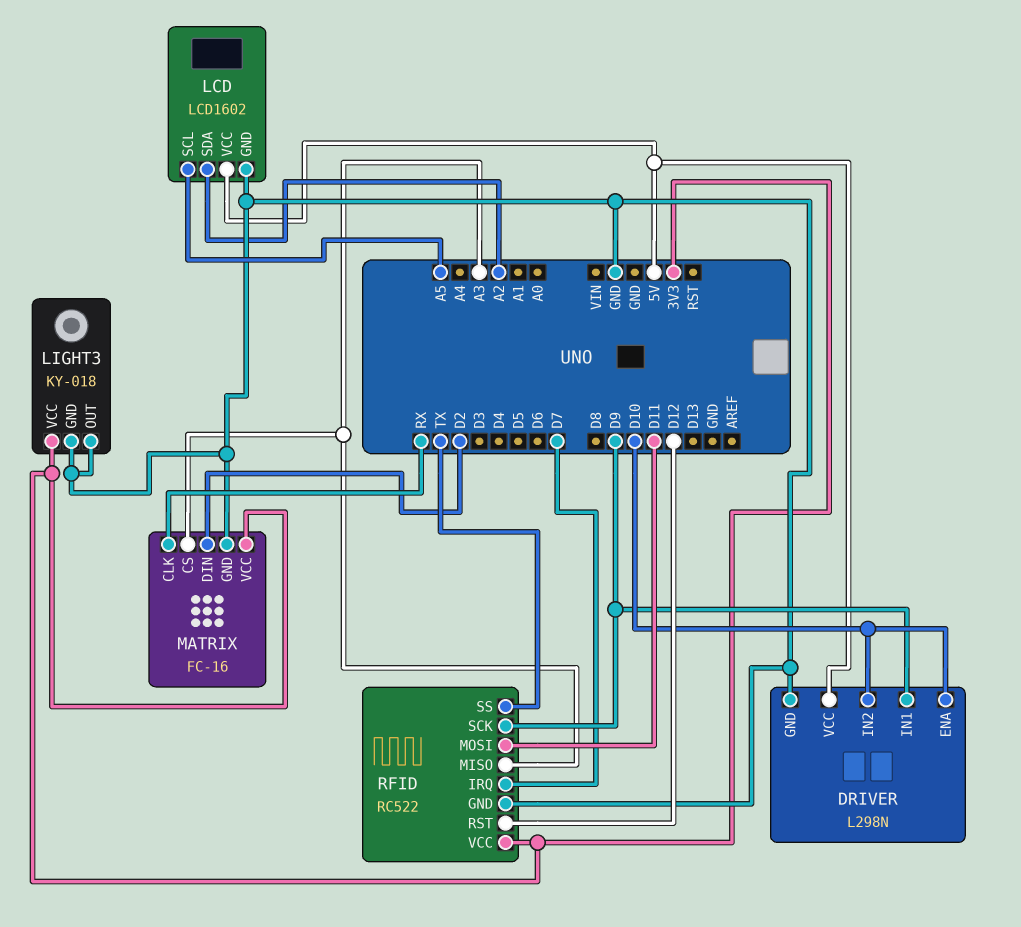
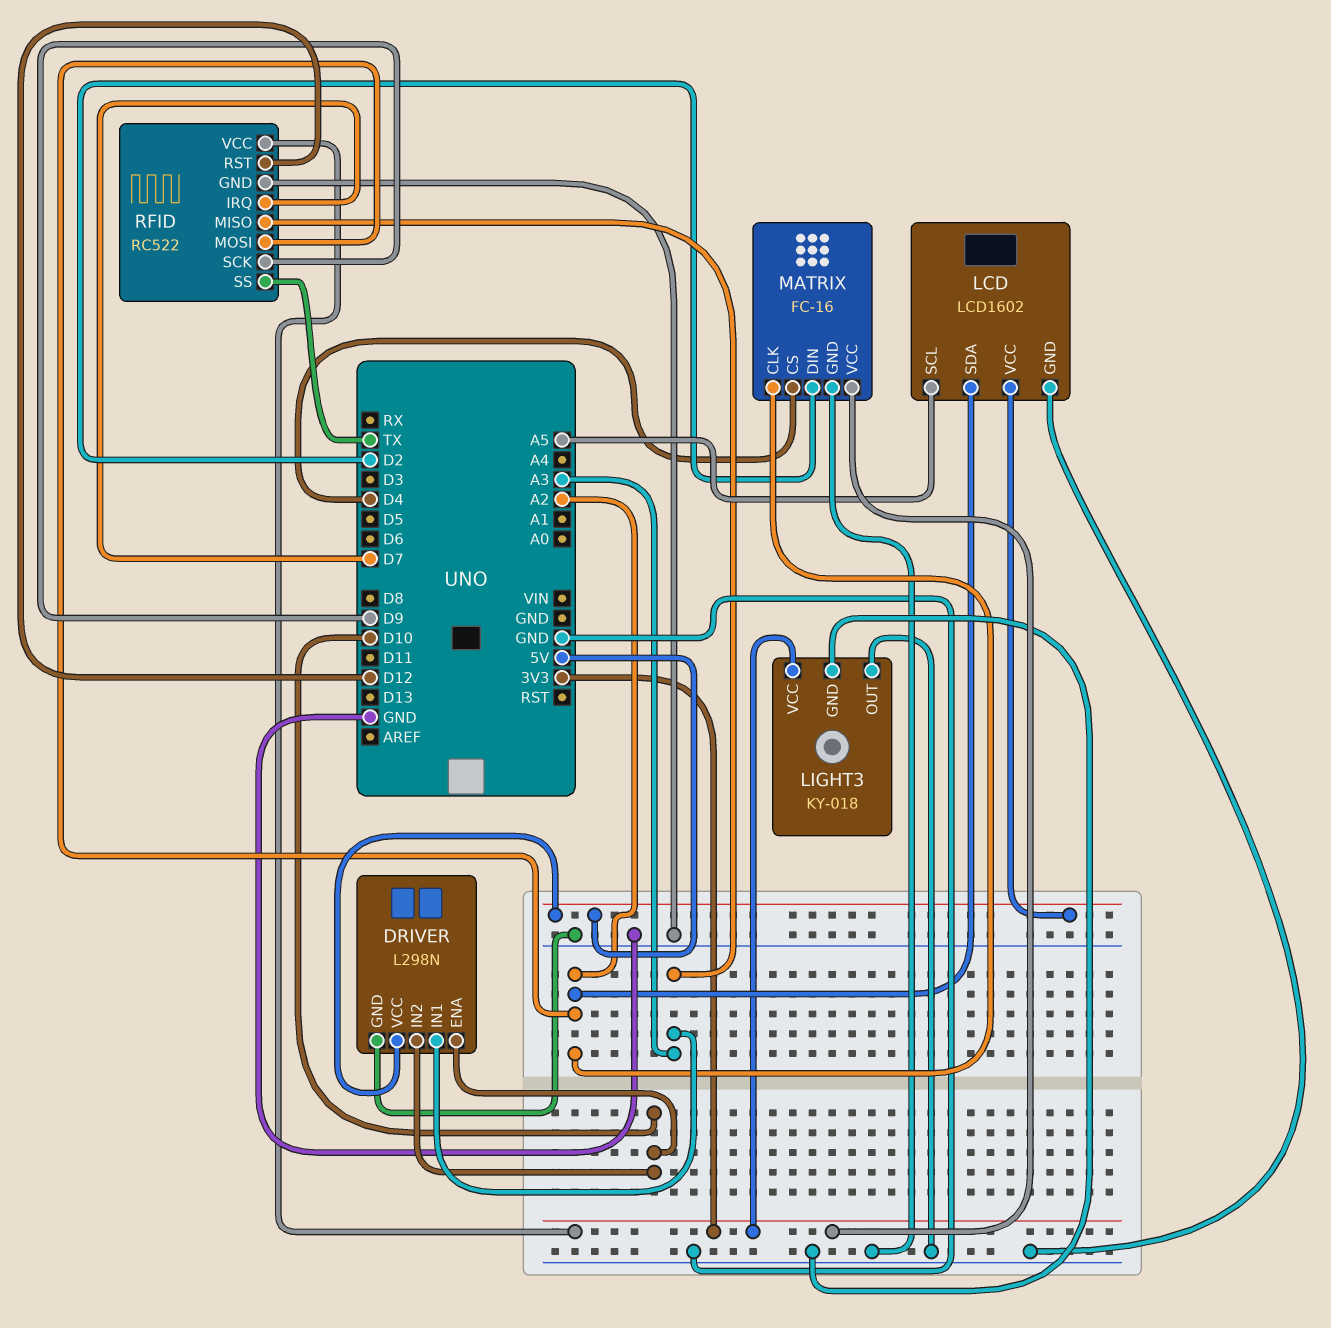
DRIVER pin IN1: D9 -> A3
MATRIX pin CLK: RX -> A2
MATRIX pin CS: A3 -> D4
RFID pin MOSI: D11 -> A2

